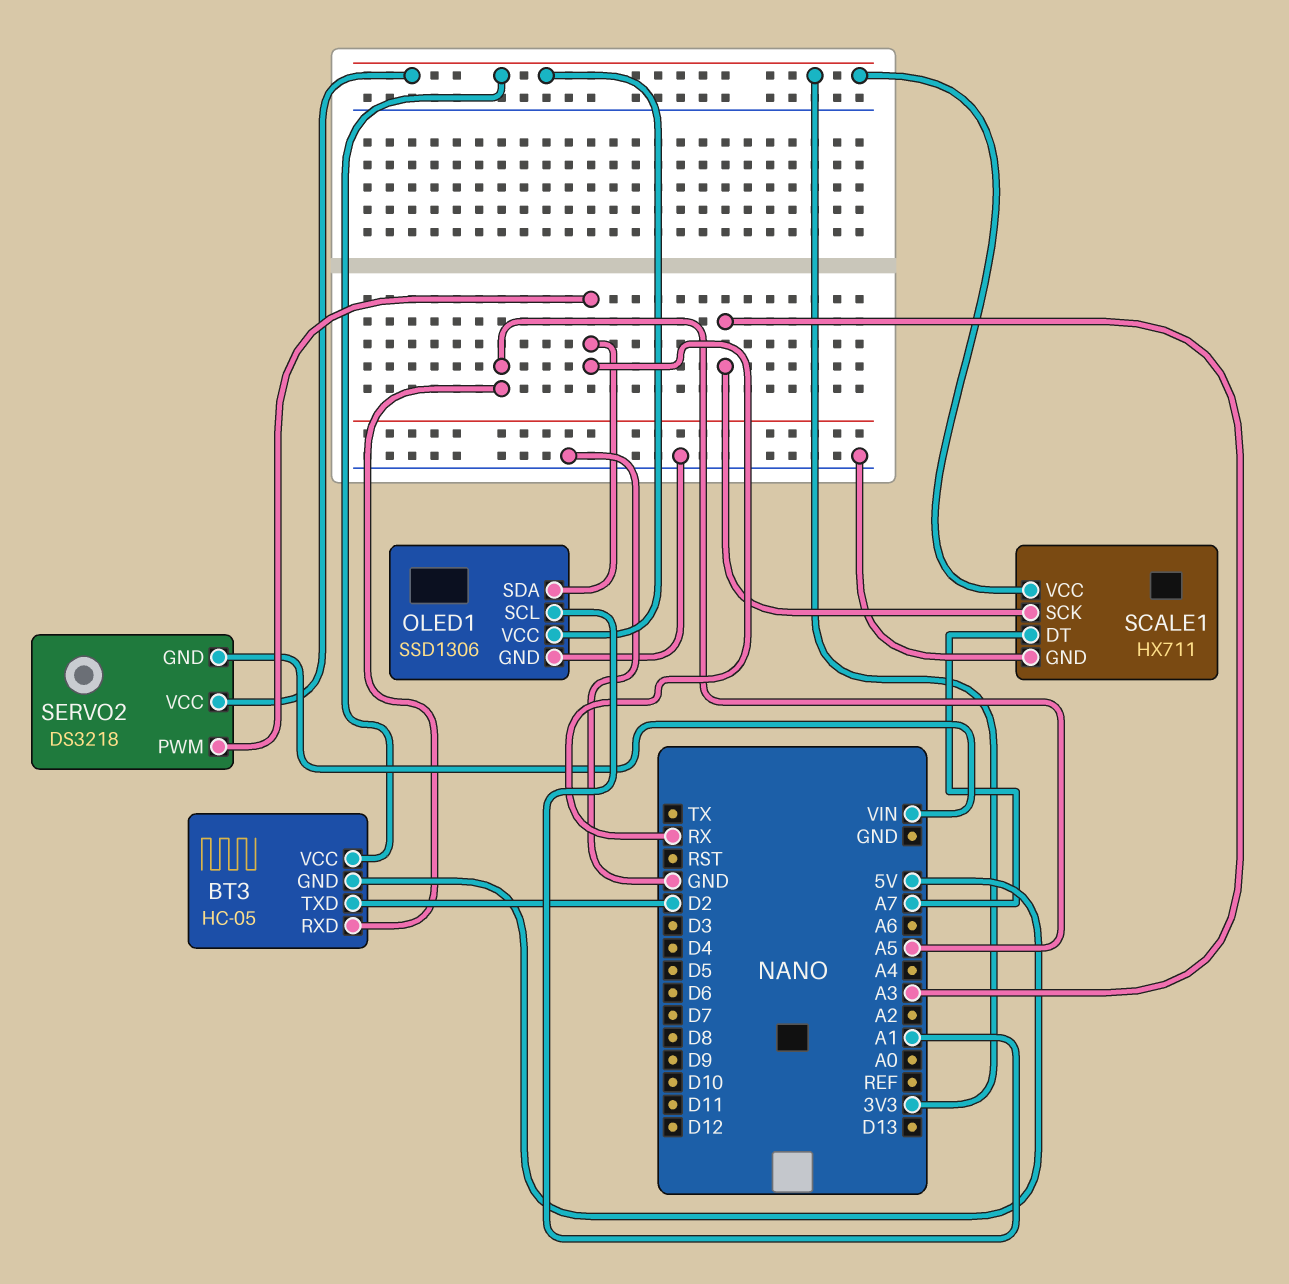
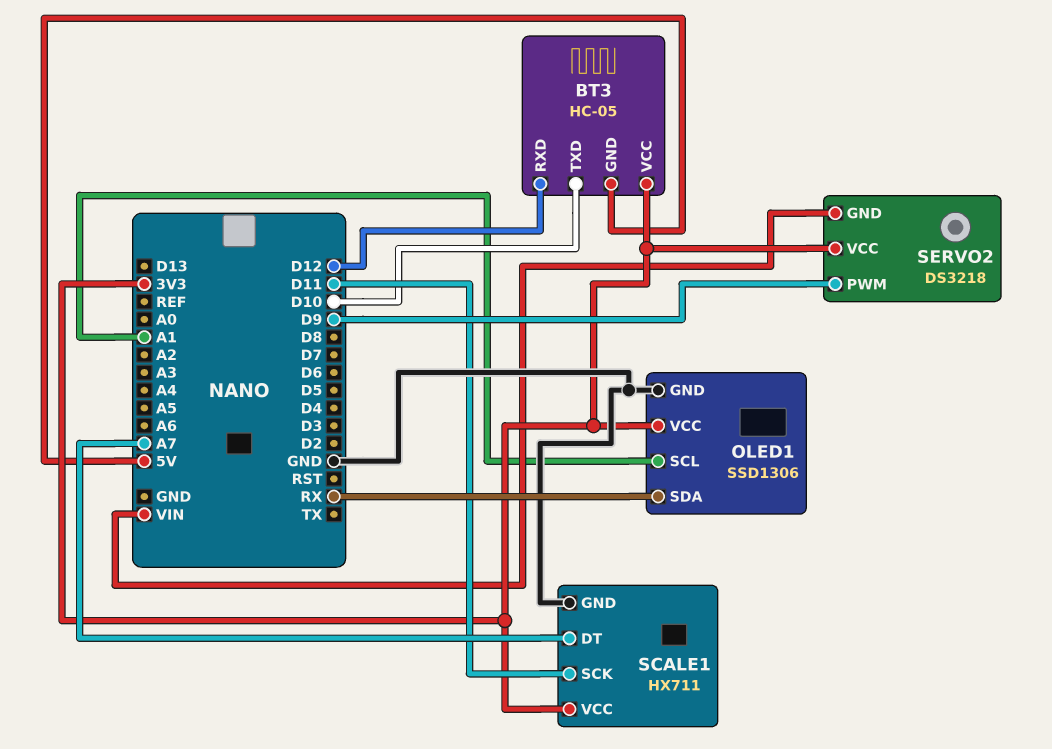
BT3 pin RXD: A5 -> D12
BT3 pin TXD: D2 -> D10
SCALE1 pin SCK: A3 -> D11
SERVO2 pin PWM: RX -> D9

